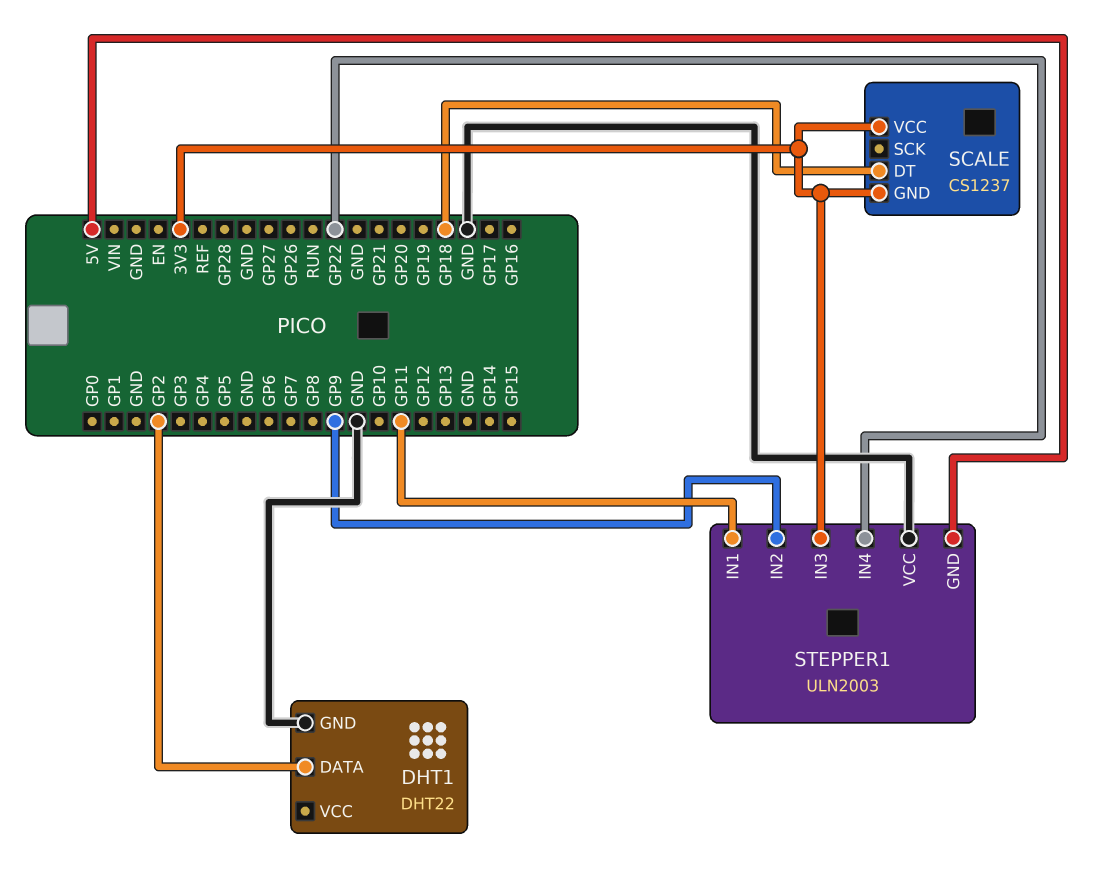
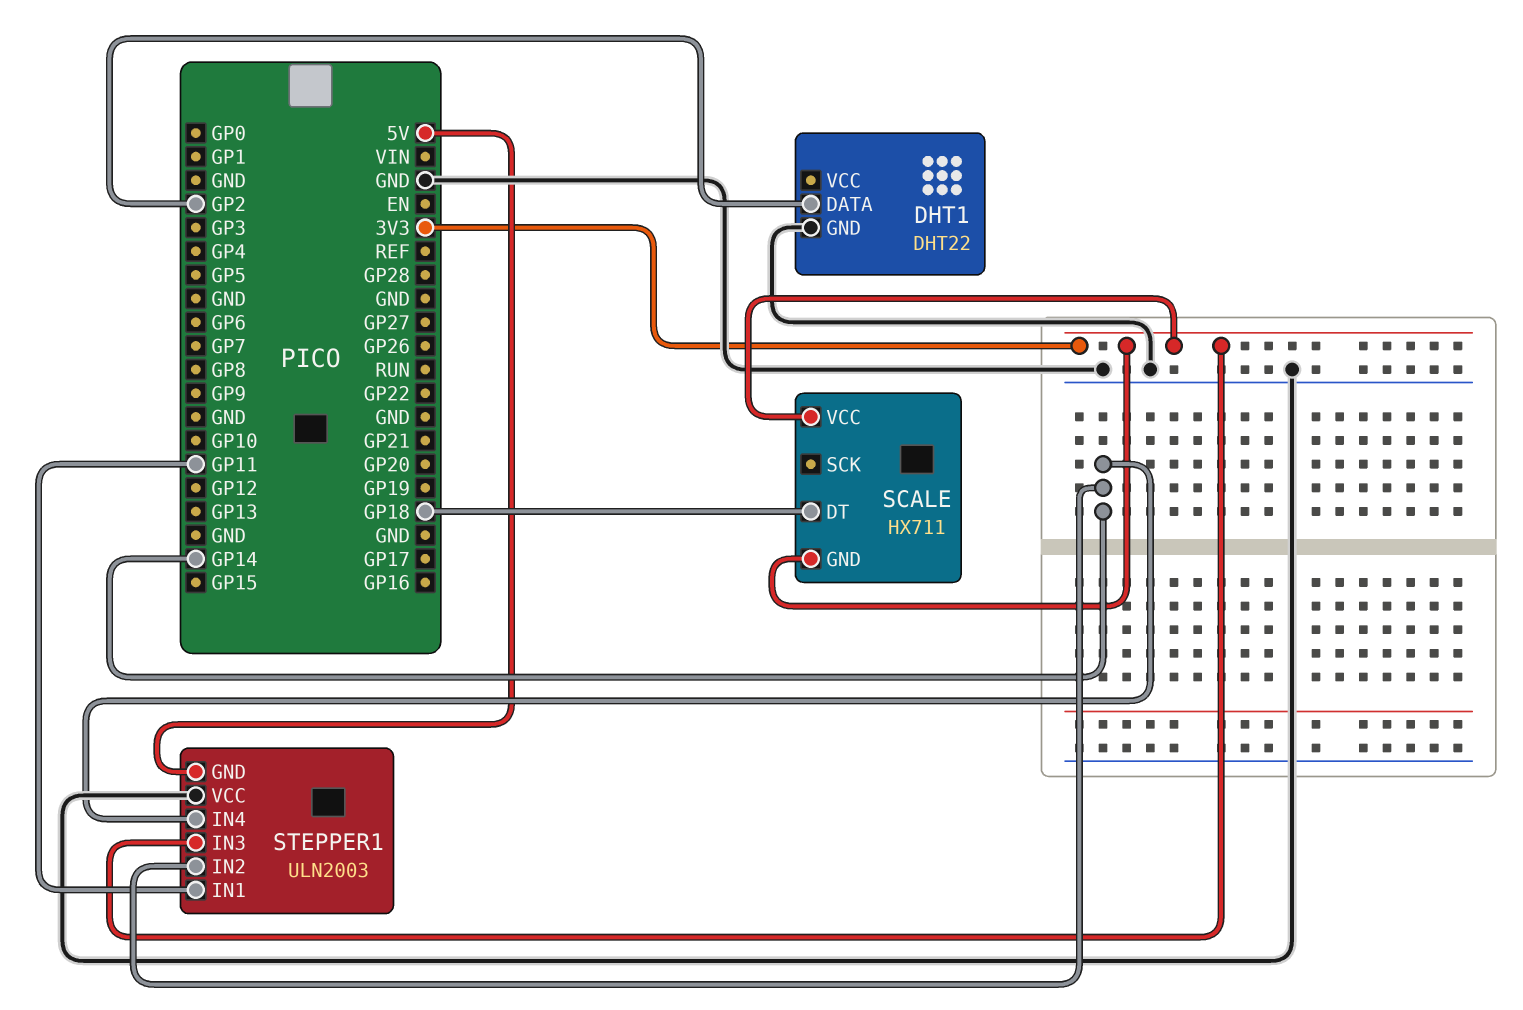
SCALE: CS1237 -> HX711
STEPPER1 pin IN2: GP9 -> GP14
STEPPER1 pin IN4: GP22 -> GP14

